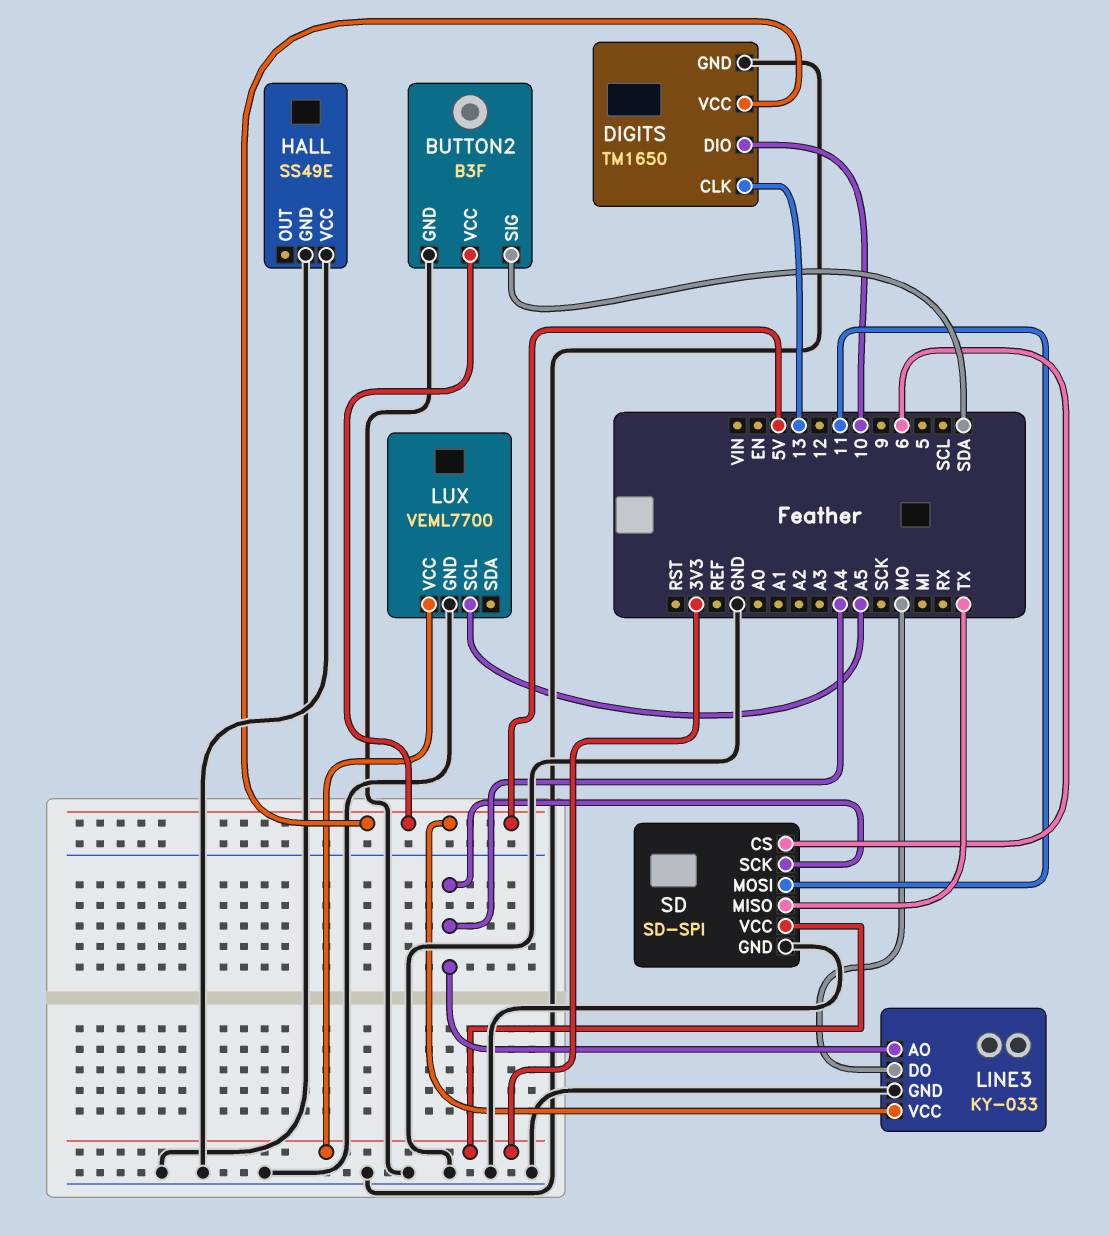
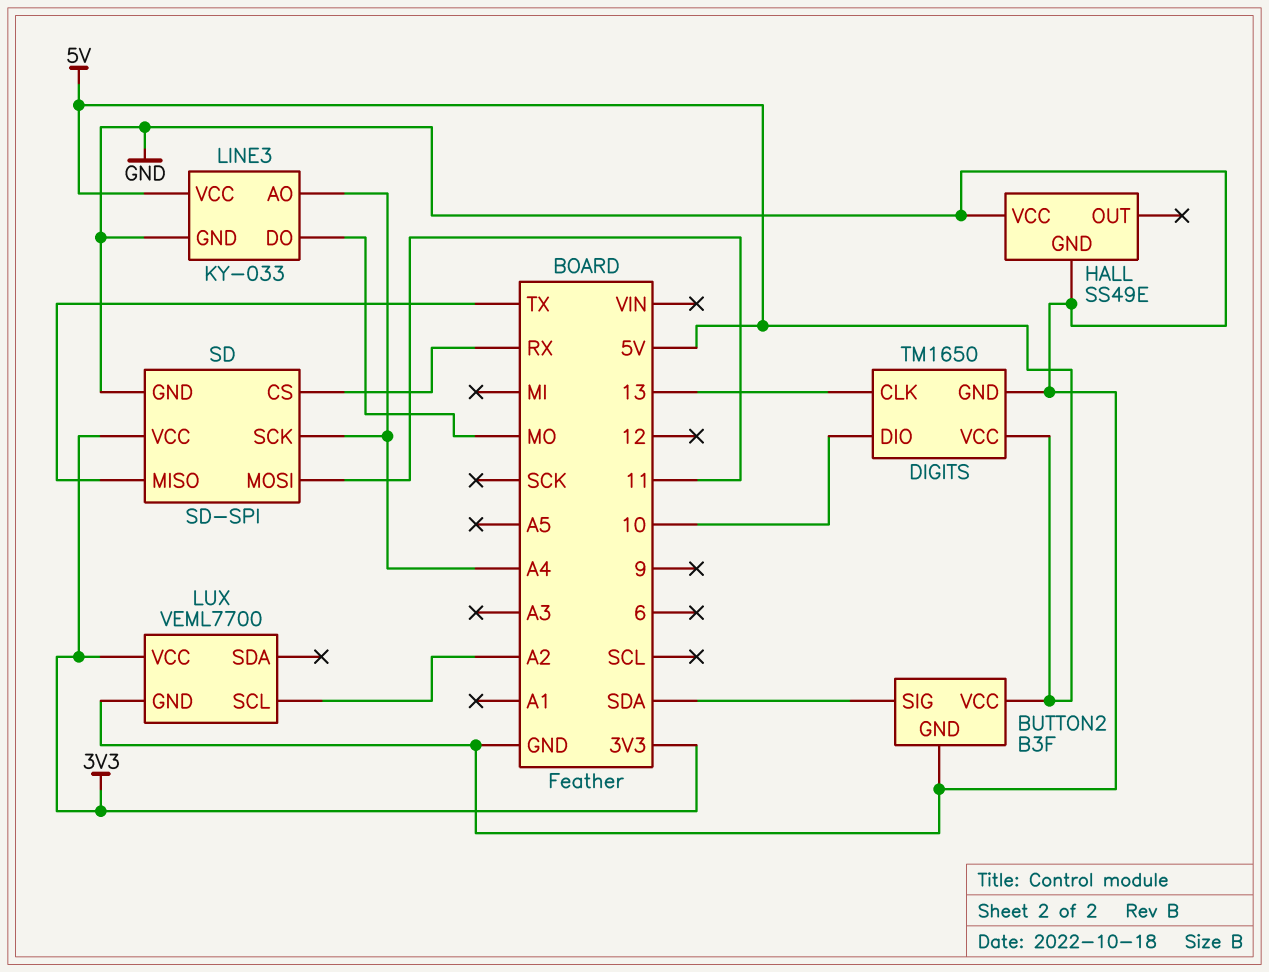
LUX pin SCL: A5 -> A2
SD pin CS: 6 -> RX

